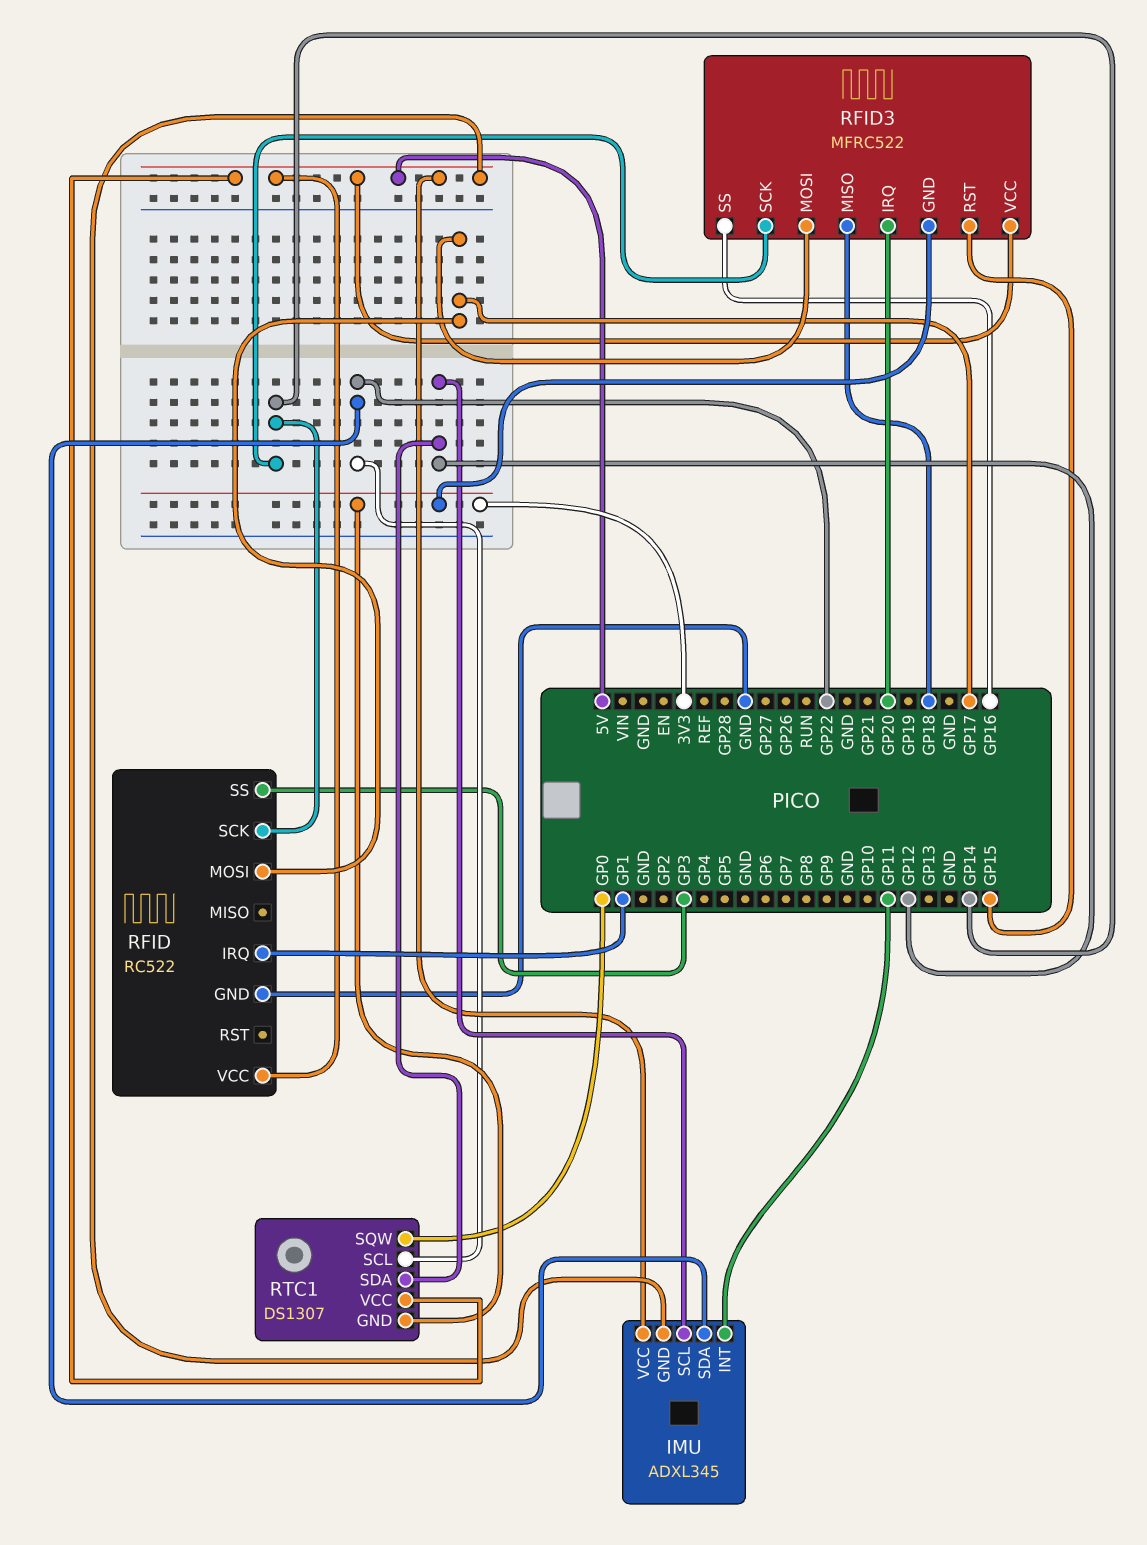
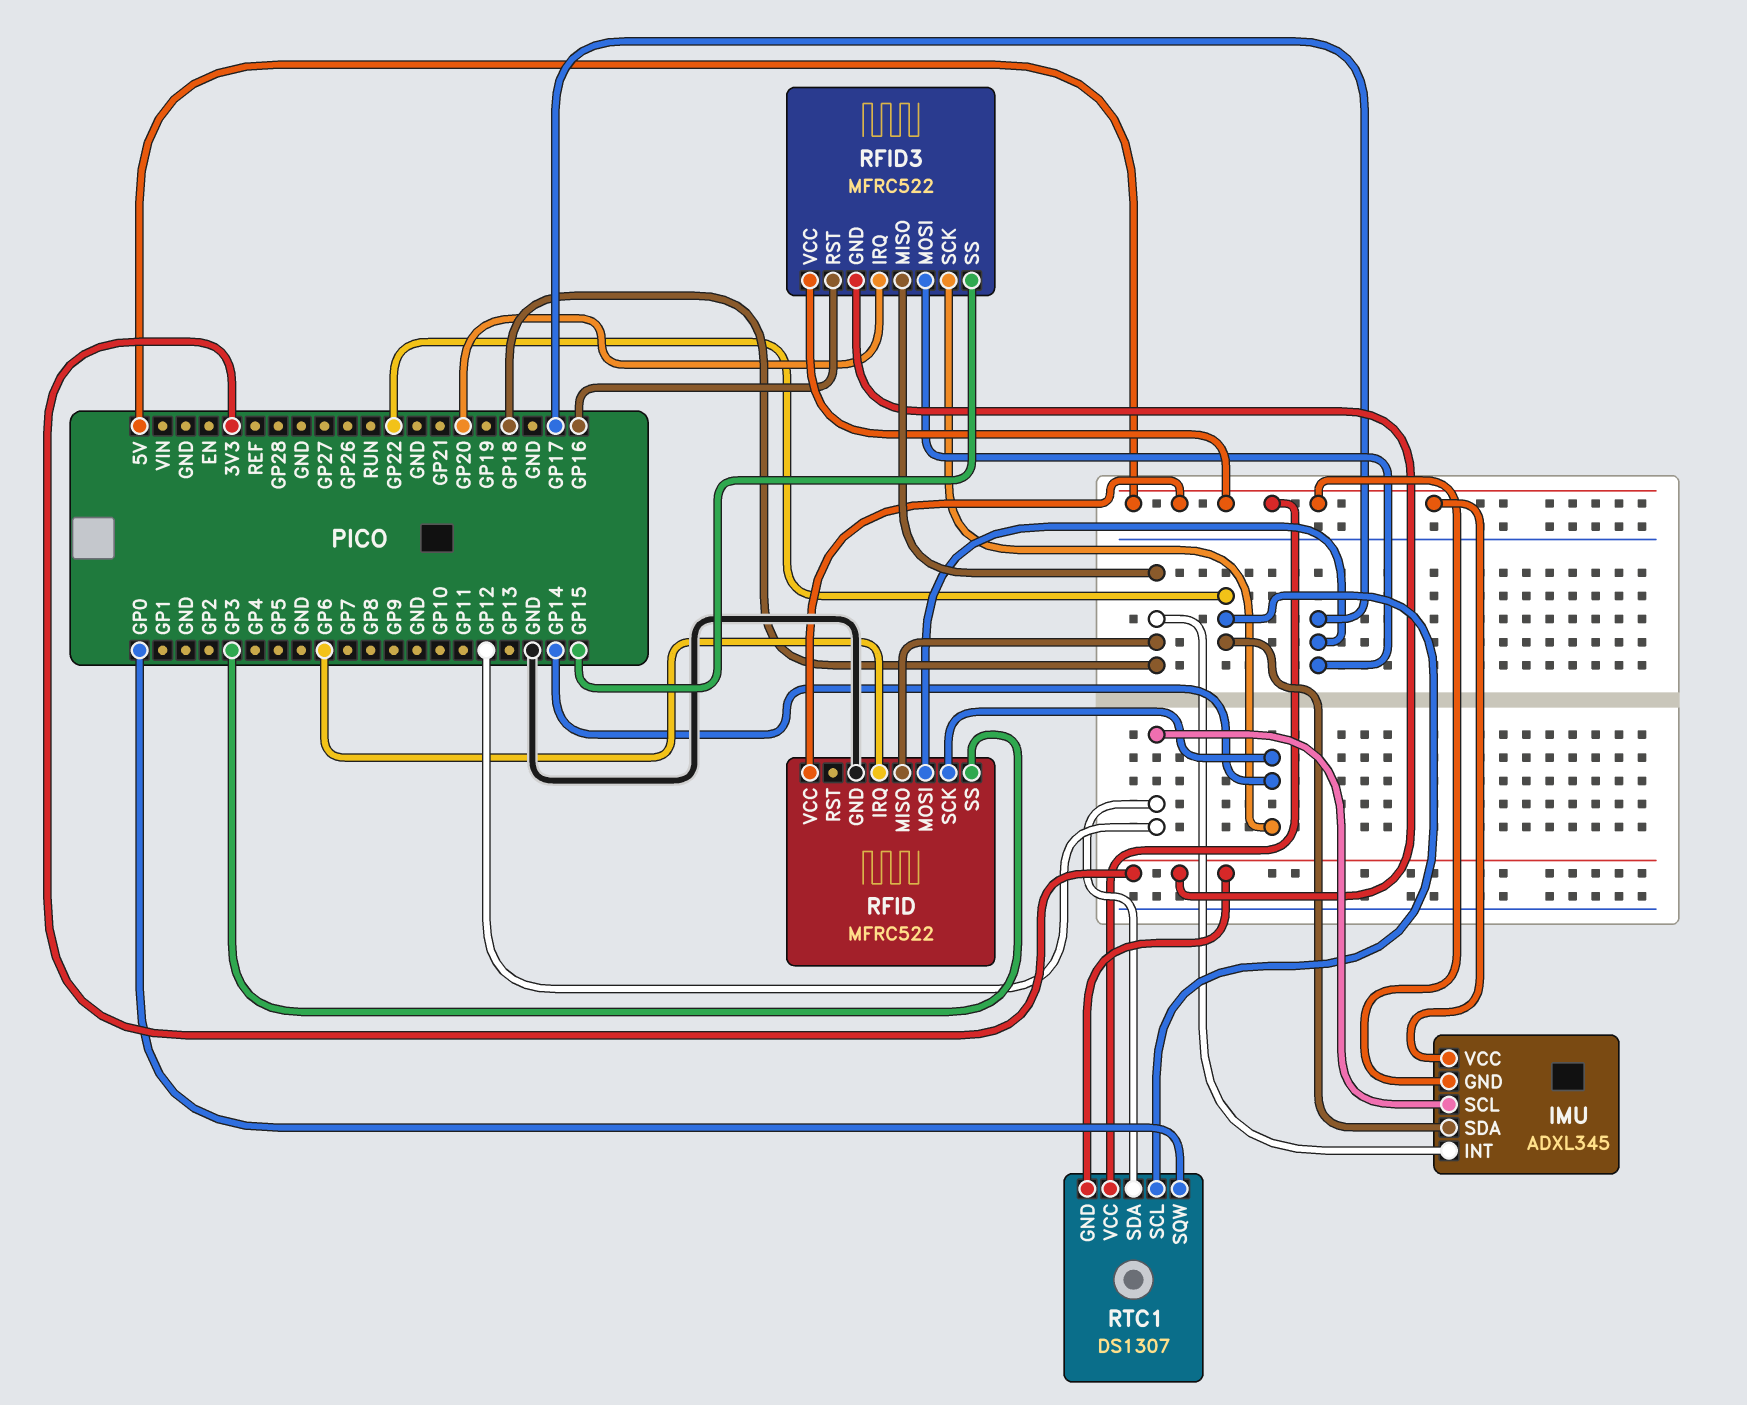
IMU pin INT: GP11 -> GP18
RFID: RC522 -> MFRC522
RFID pin IRQ: GP1 -> GP6
RFID pin MISO: none -> GP18
RFID3 pin RST: GP15 -> GP16
RFID3 pin SS: GP16 -> GP15

